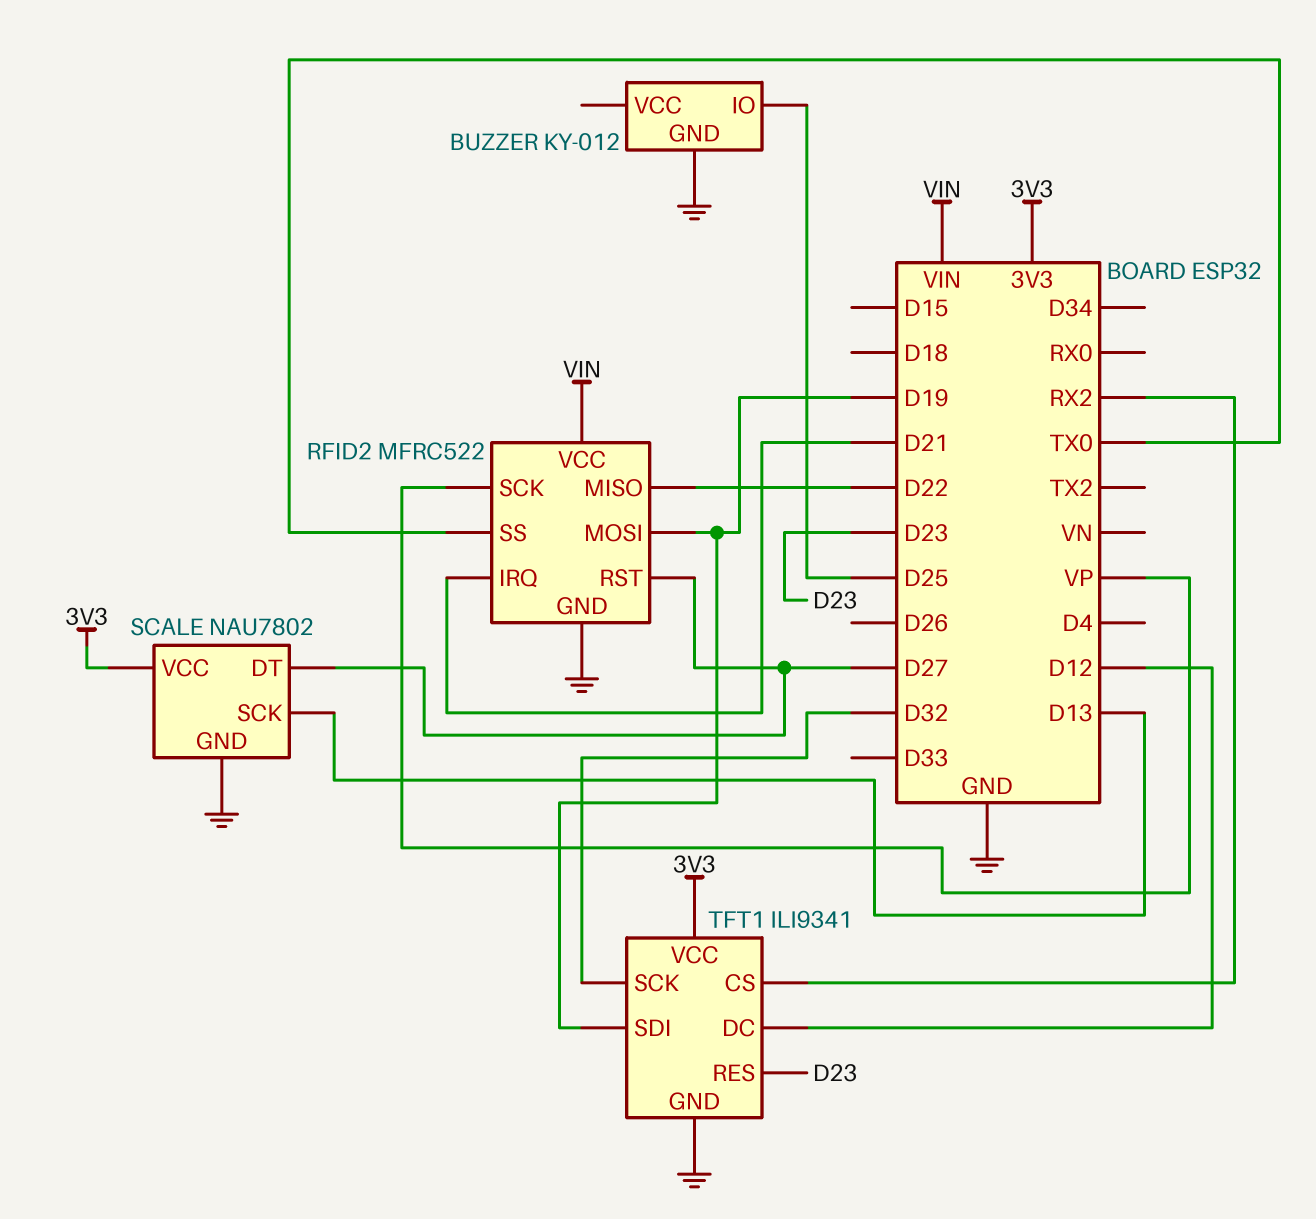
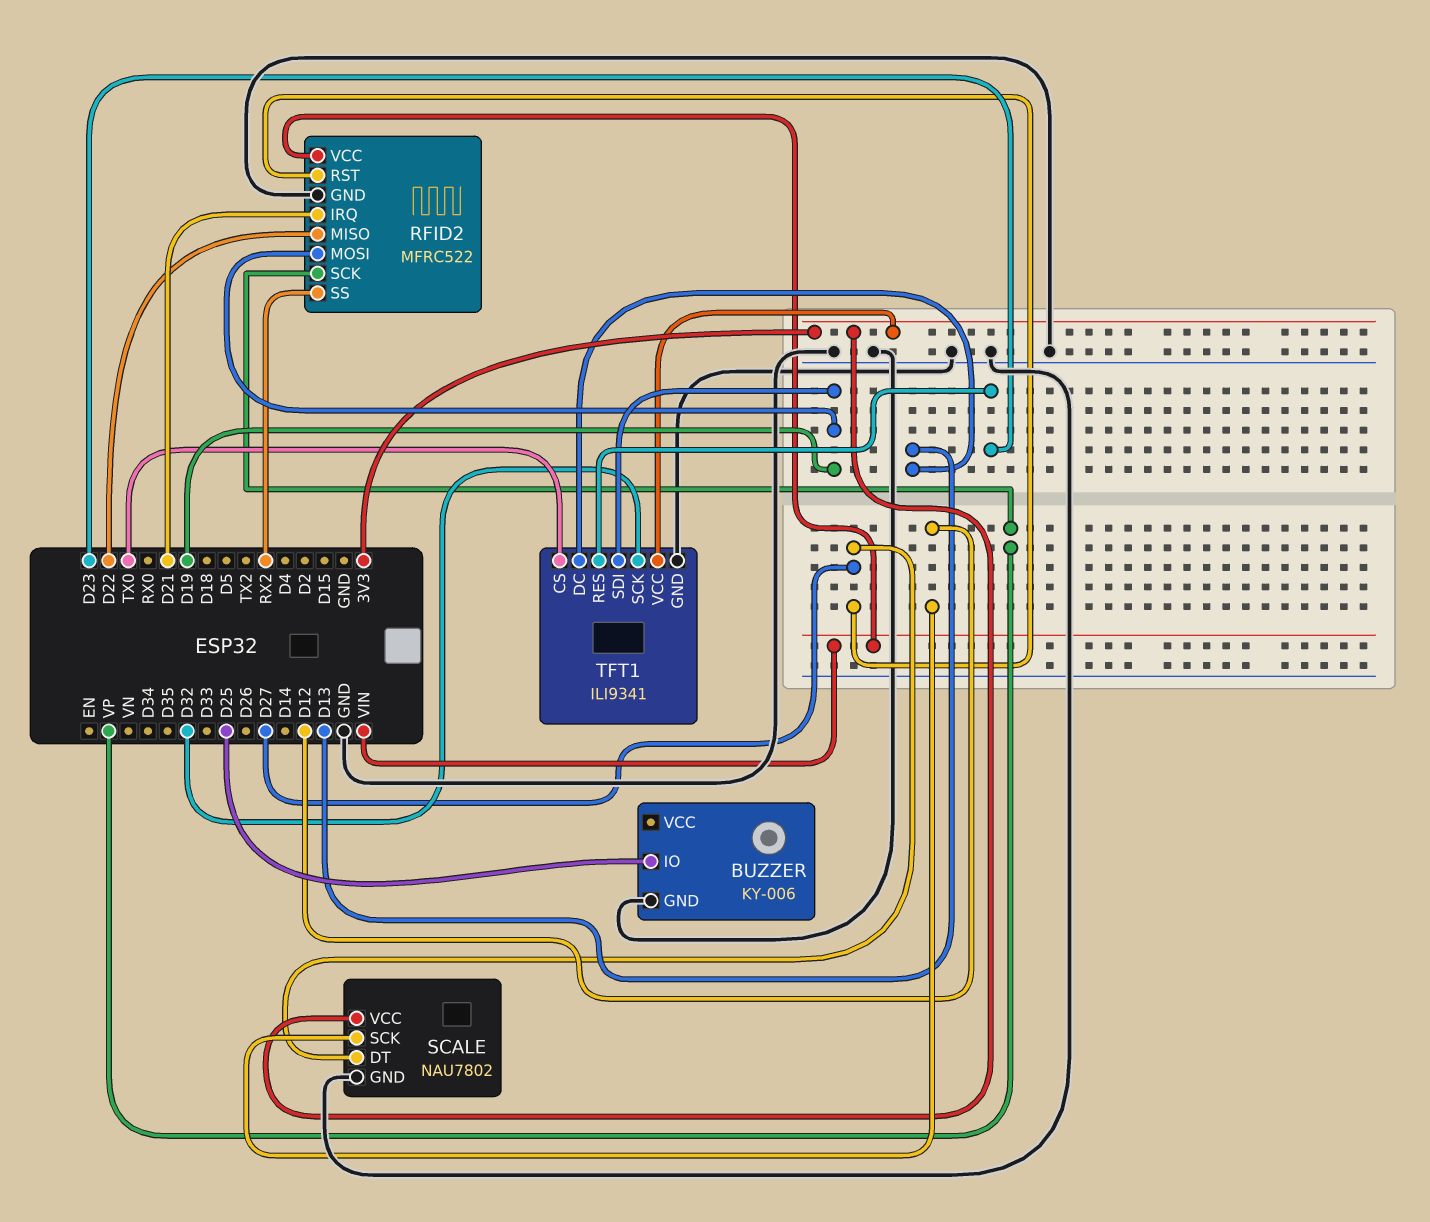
BUZZER: KY-012 -> KY-006
RFID2 pin SS: TX0 -> RX2
SCALE pin SCK: D13 -> D12
TFT1 pin CS: RX2 -> TX0
TFT1 pin DC: D12 -> D13

